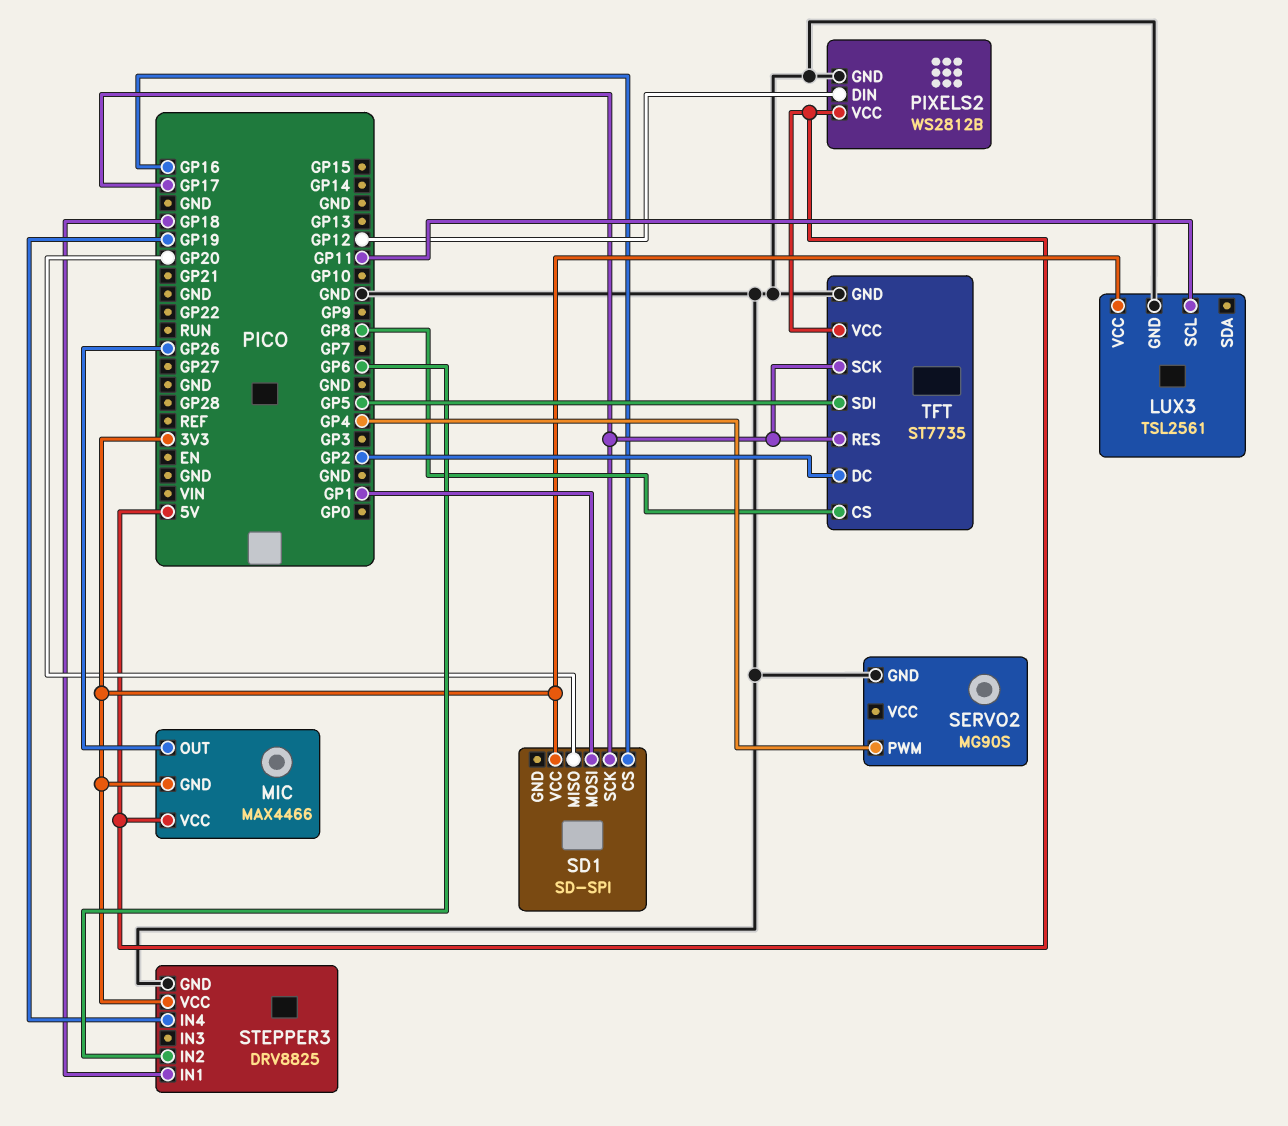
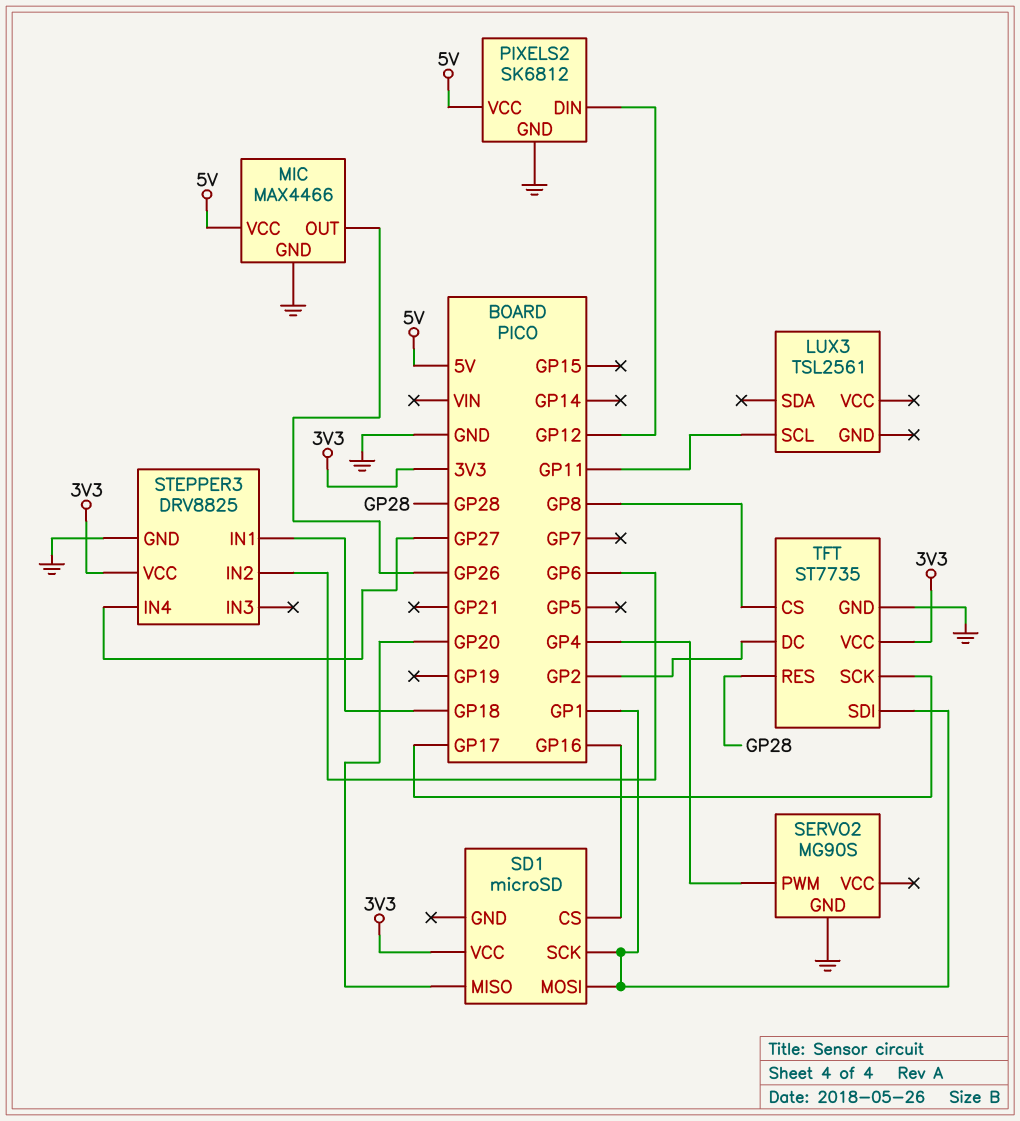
LUX3 pin GND: GND -> none
LUX3 pin VCC: 3V3 -> none
MIC pin GND: 3V3 -> GND
PIXELS2: WS2812B -> SK6812
SD1: SD-SPI -> microSD
SD1 pin SCK: GP17 -> GP1
STEPPER3 pin IN4: GP19 -> GP27
TFT pin RES: GP17 -> GP28
TFT pin SDI: GP5 -> GP1
TFT pin VCC: 5V -> 3V3

